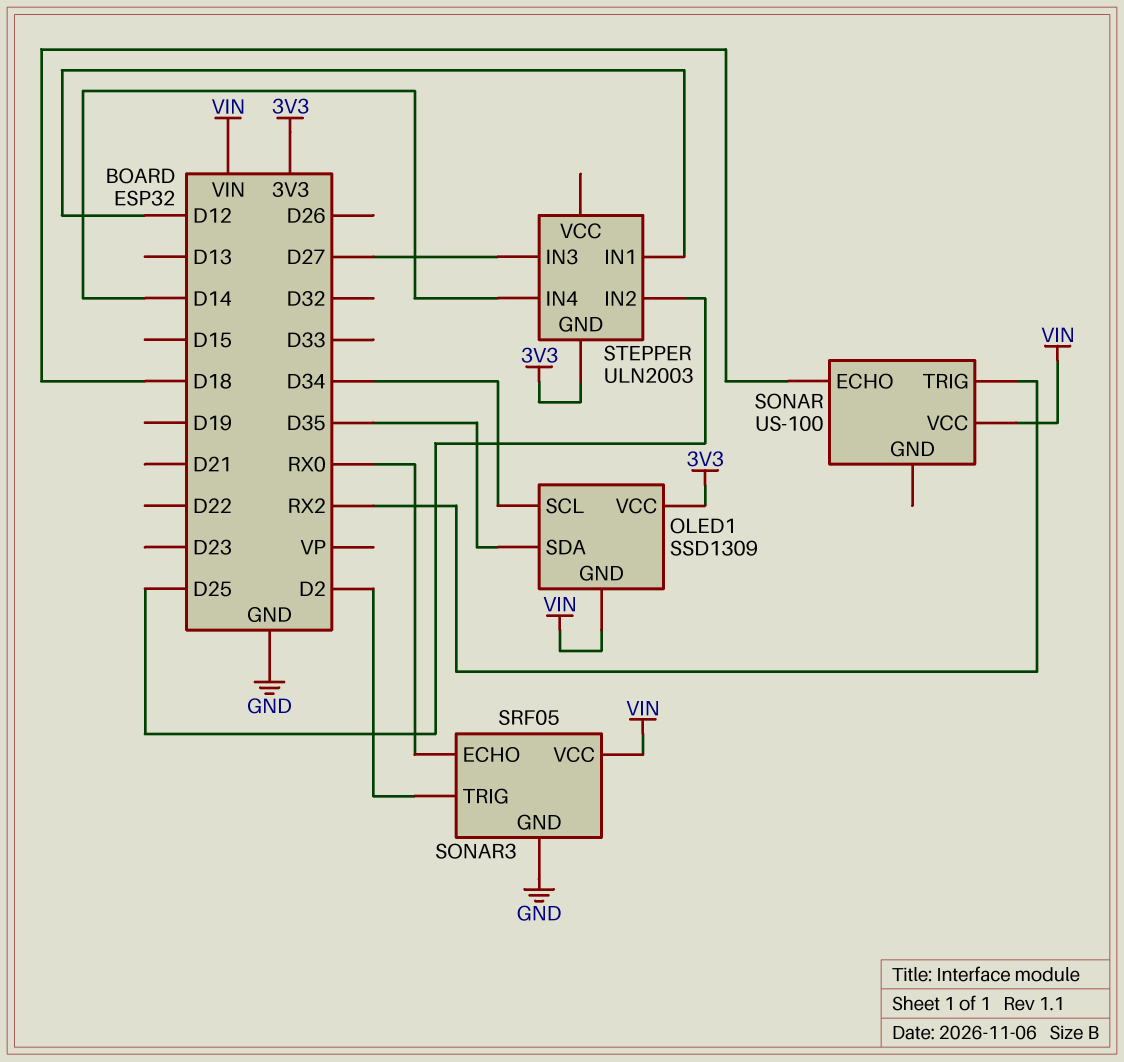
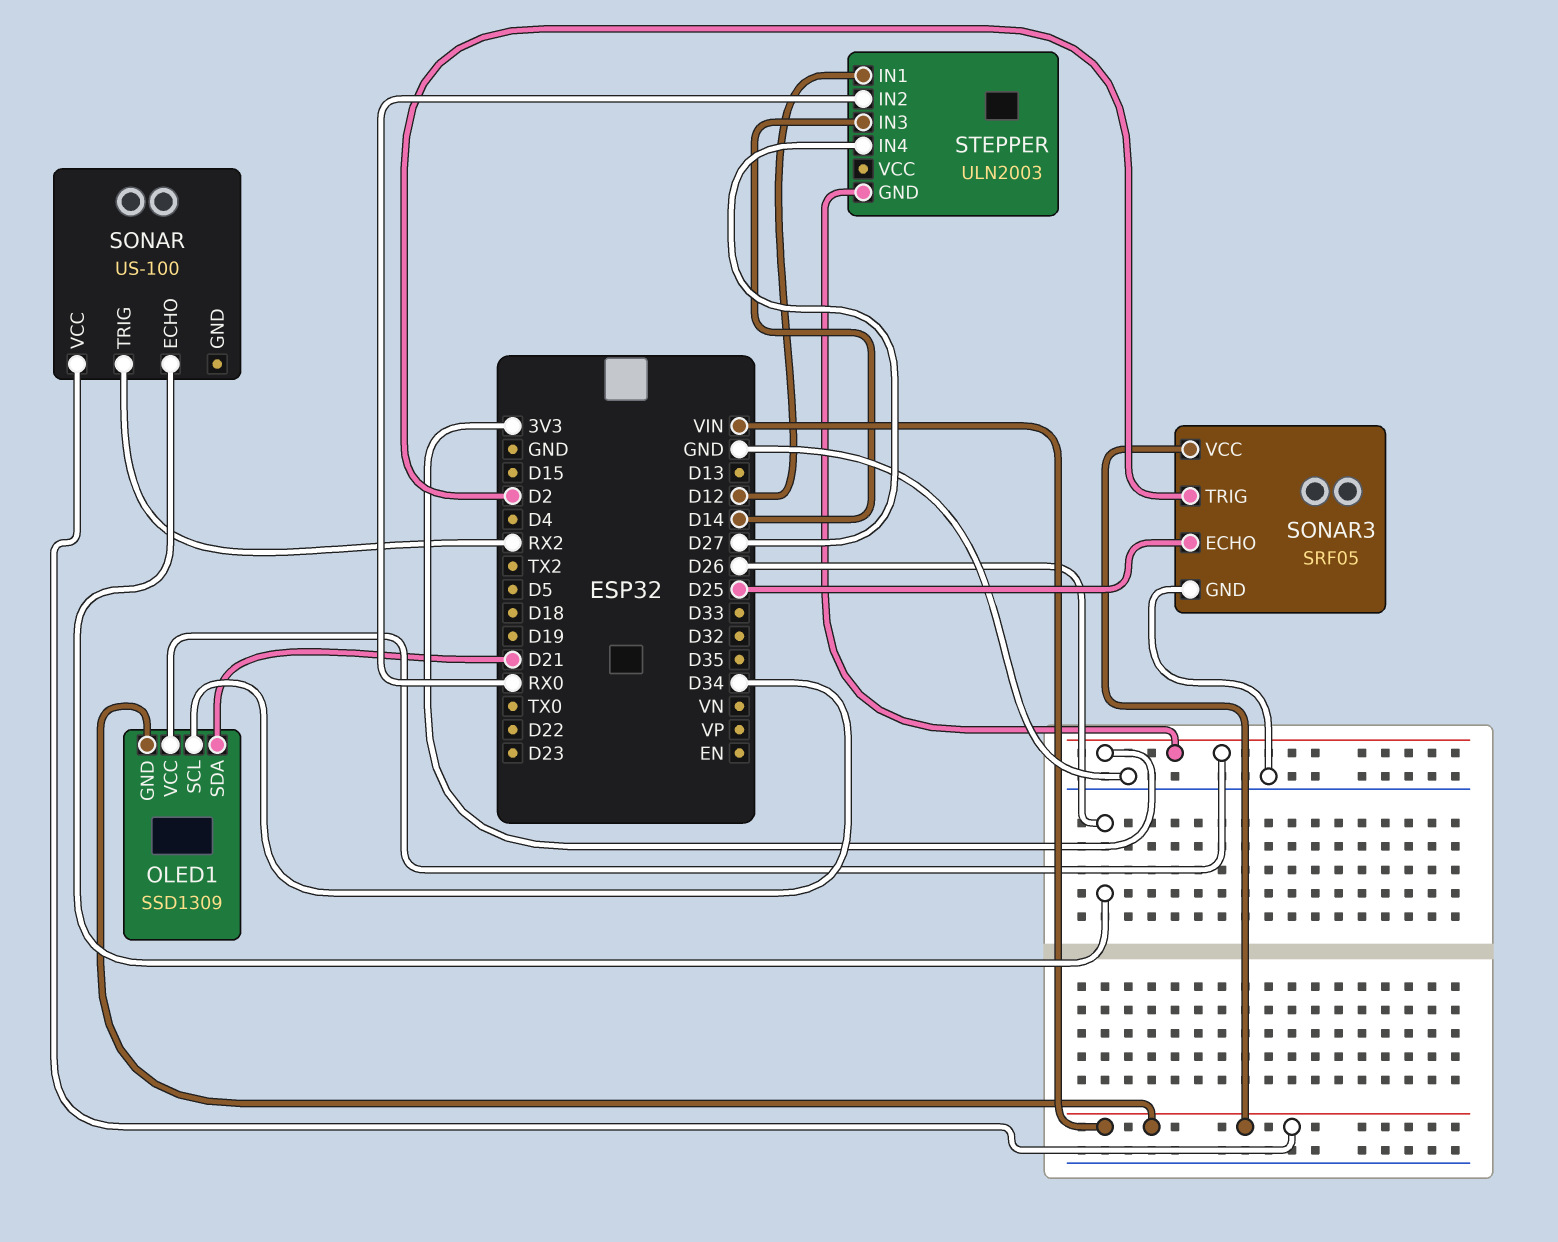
OLED1 pin SDA: D35 -> D21
SONAR pin ECHO: D18 -> D26
SONAR3 pin ECHO: RX0 -> D25
STEPPER pin IN2: D25 -> RX0
STEPPER pin IN3: D27 -> D14
STEPPER pin IN4: D14 -> D27

